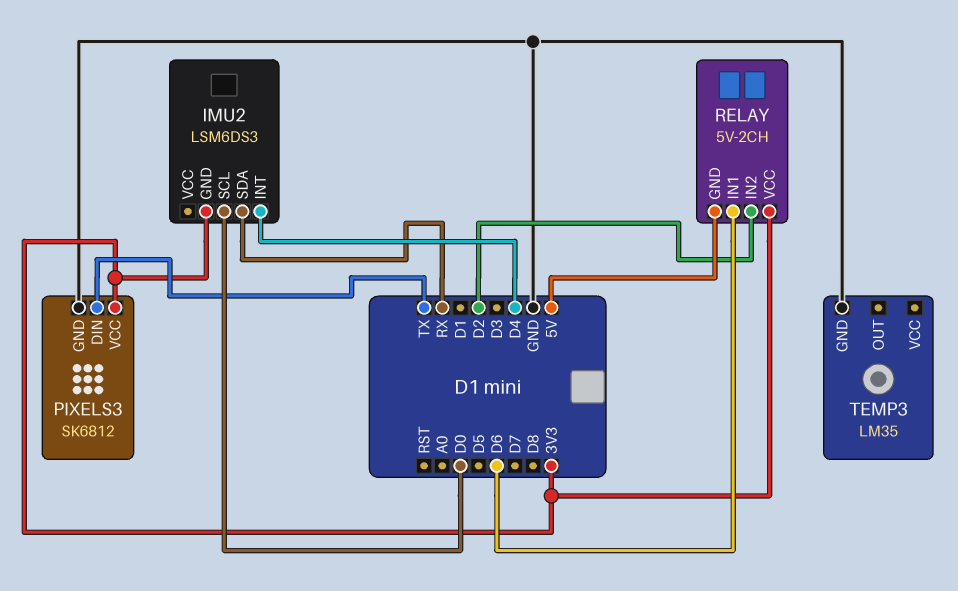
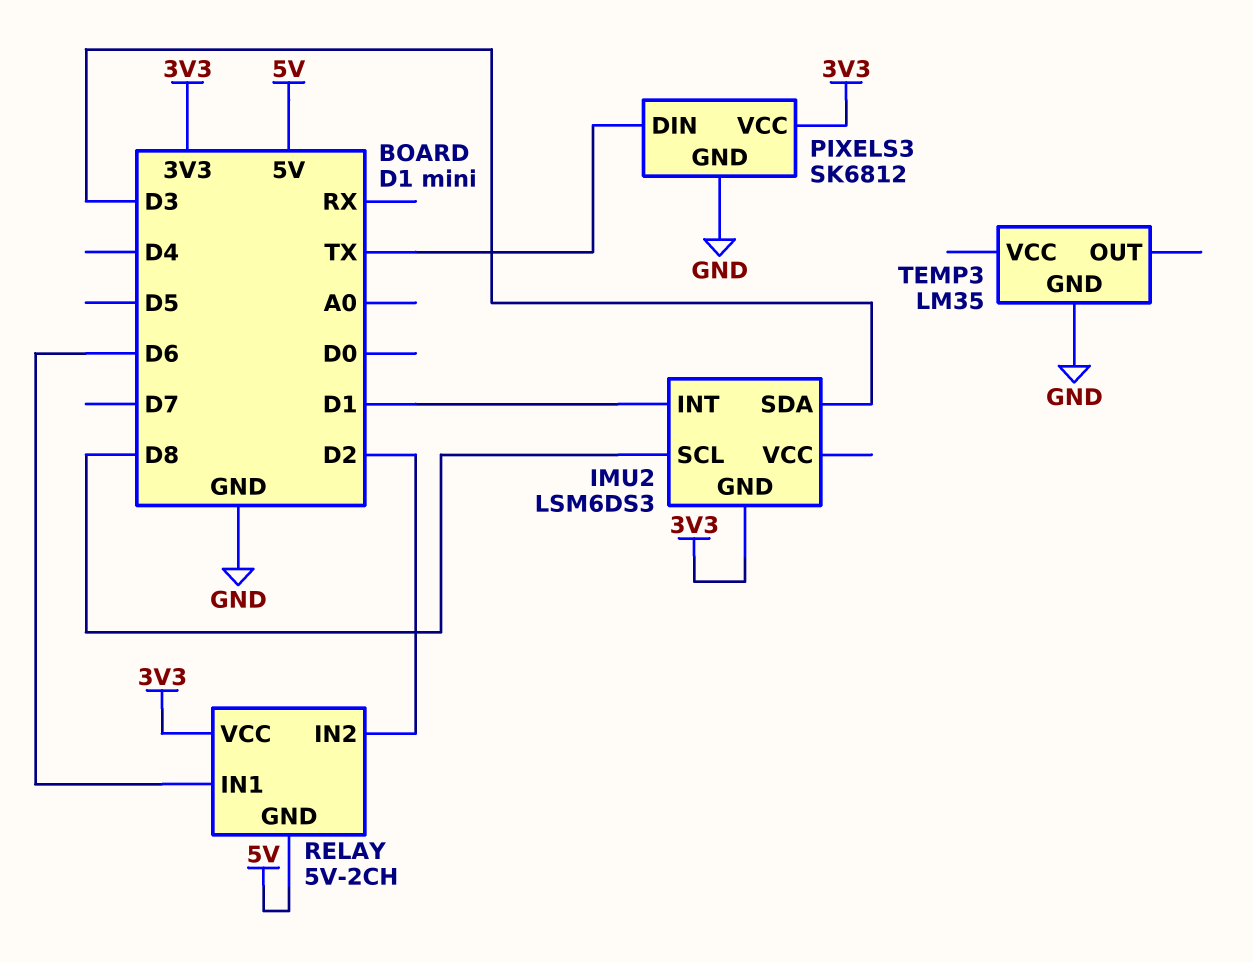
IMU2 pin INT: D4 -> D1
IMU2 pin SCL: D0 -> D8
IMU2 pin SDA: RX -> D3

